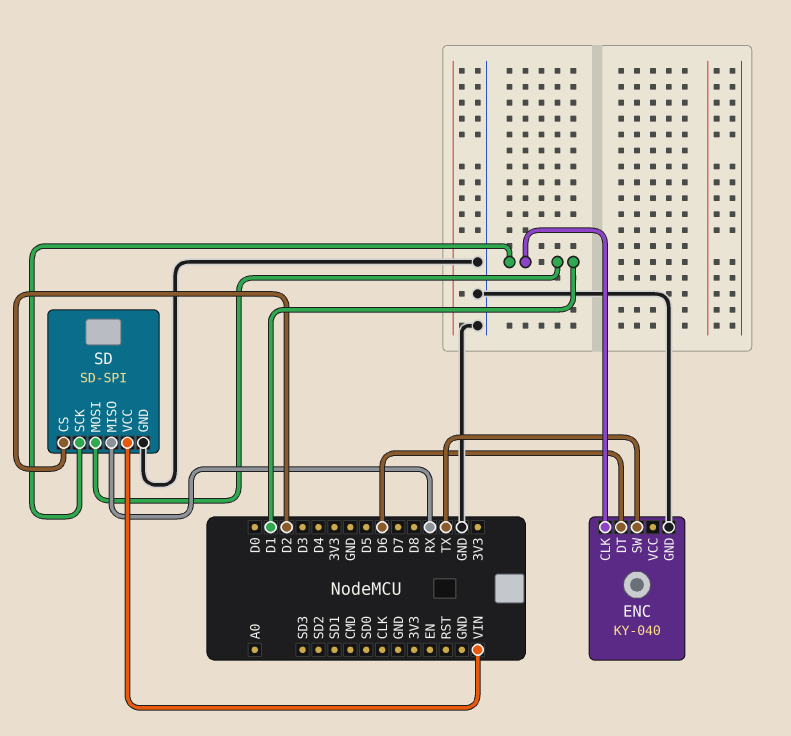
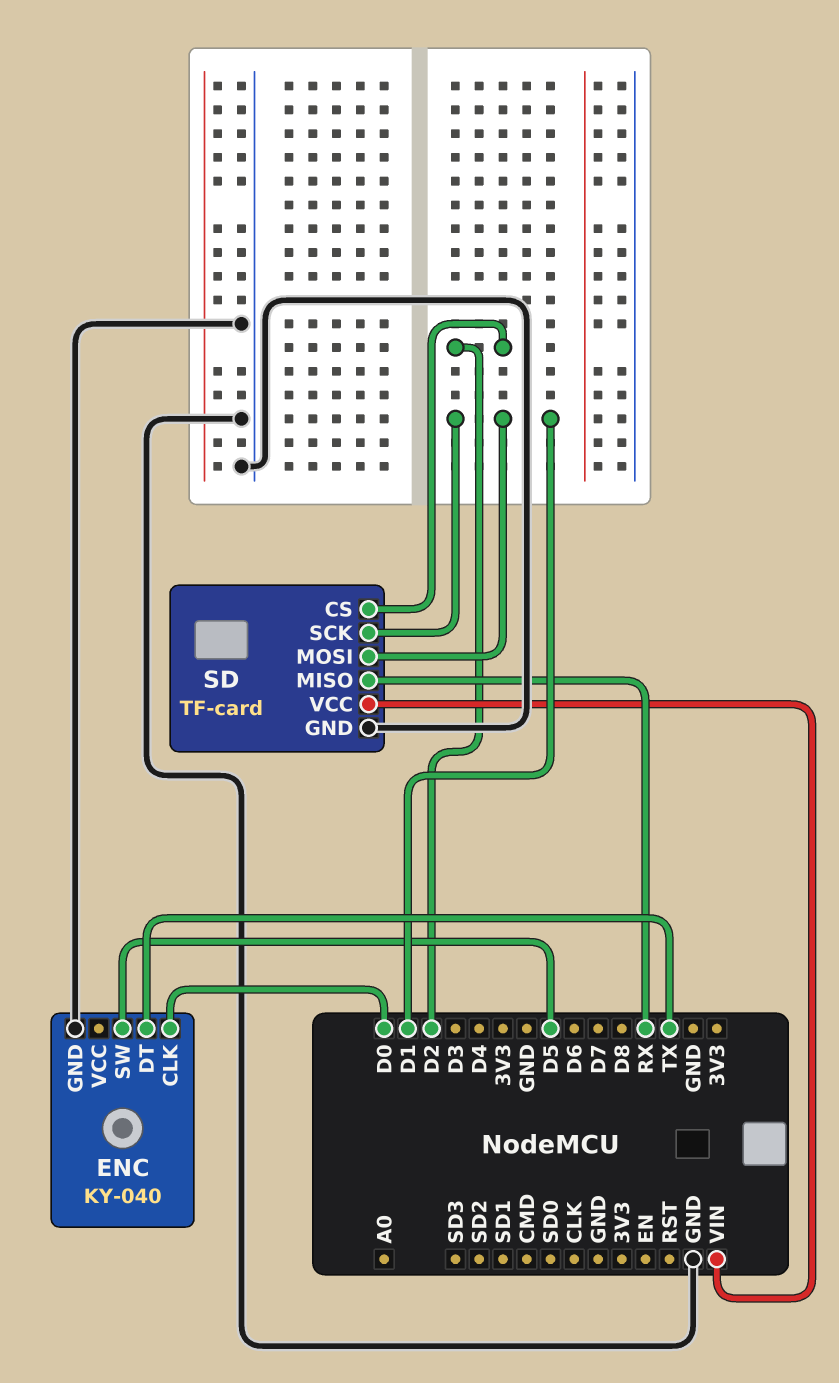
ENC pin CLK: D1 -> D0
ENC pin DT: D6 -> TX
ENC pin SW: TX -> D5
SD: SD-SPI -> TF-card

